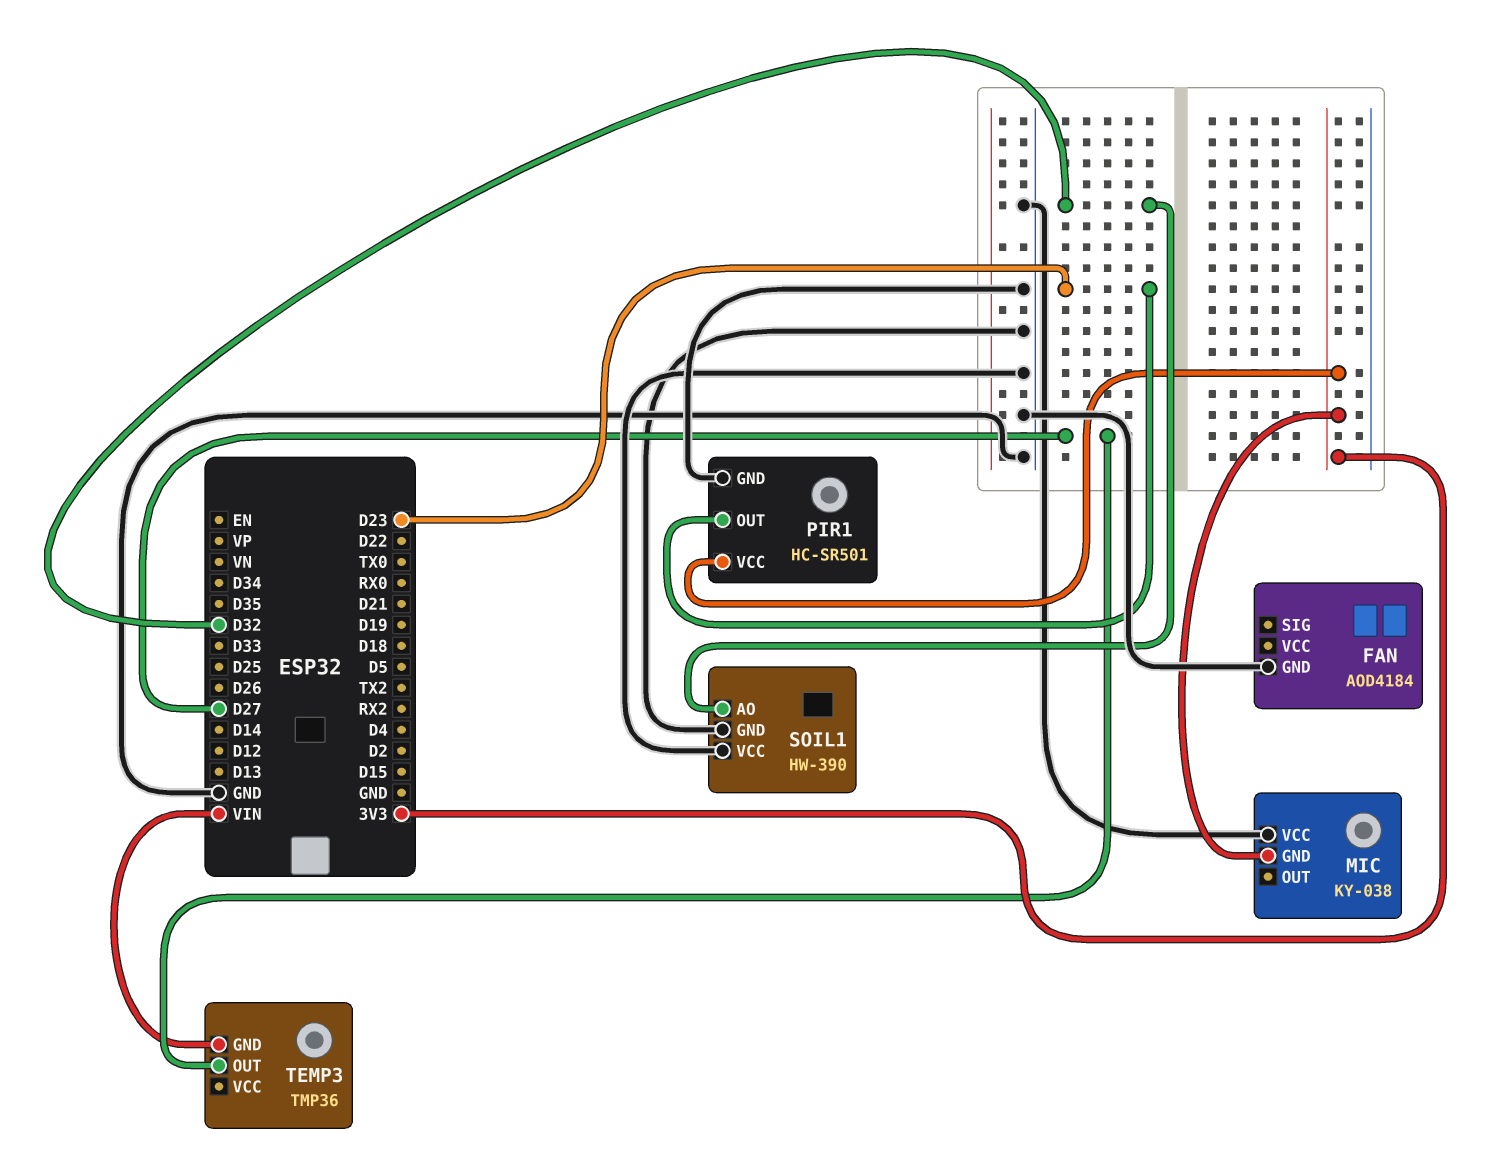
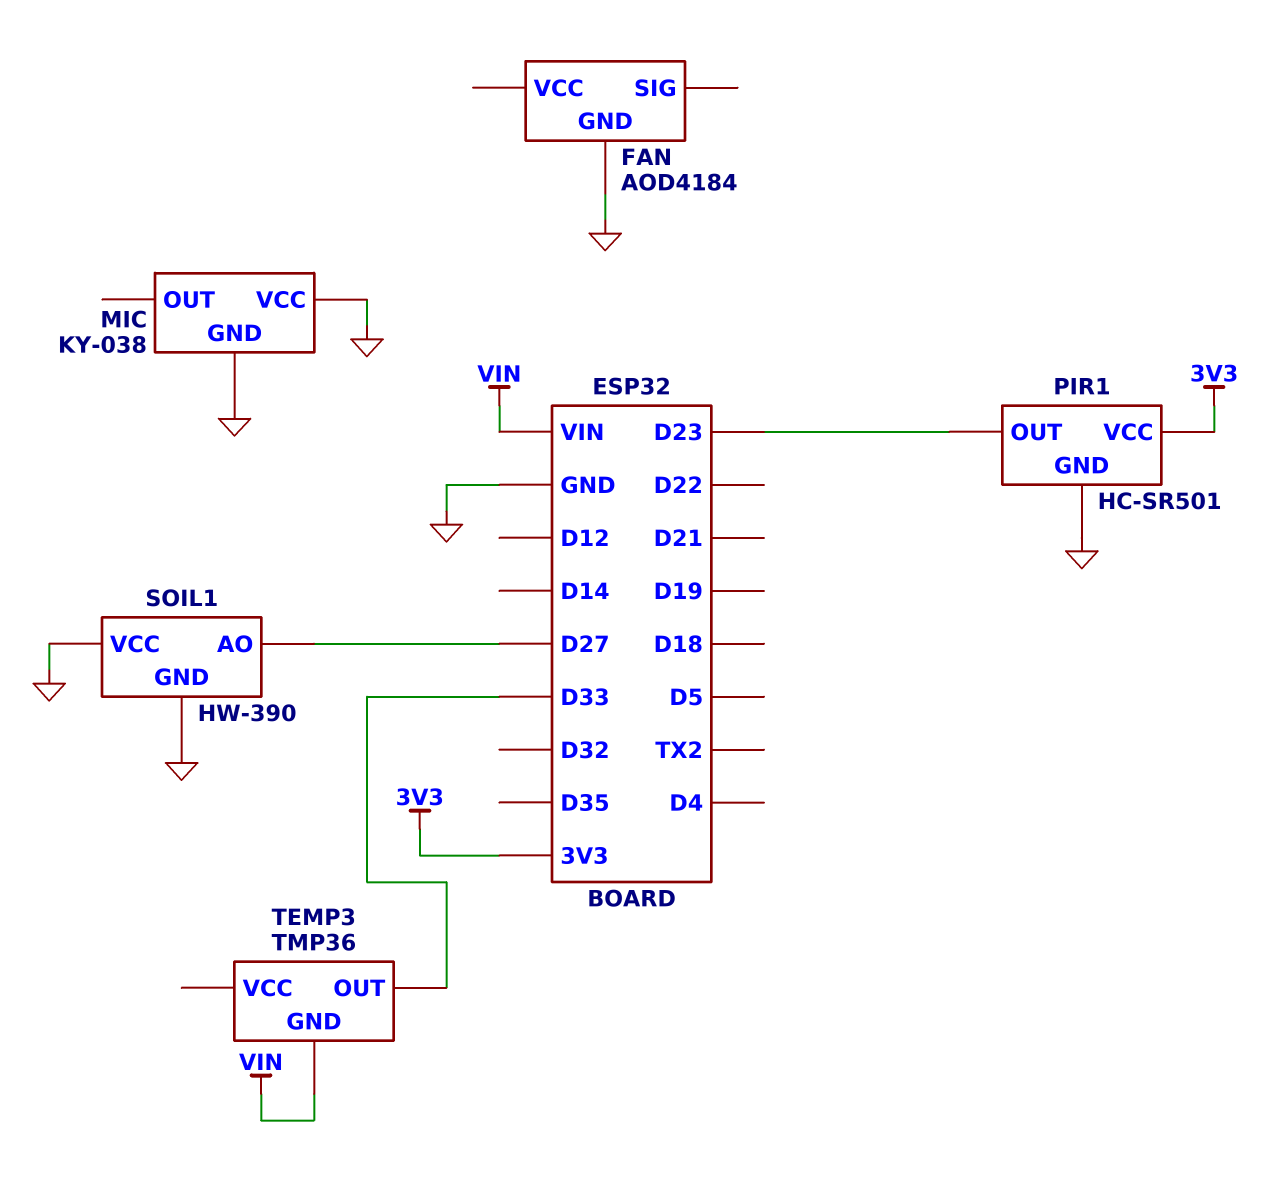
MIC pin GND: 3V3 -> GND
SOIL1 pin AO: D32 -> D27
TEMP3 pin OUT: D27 -> D33

